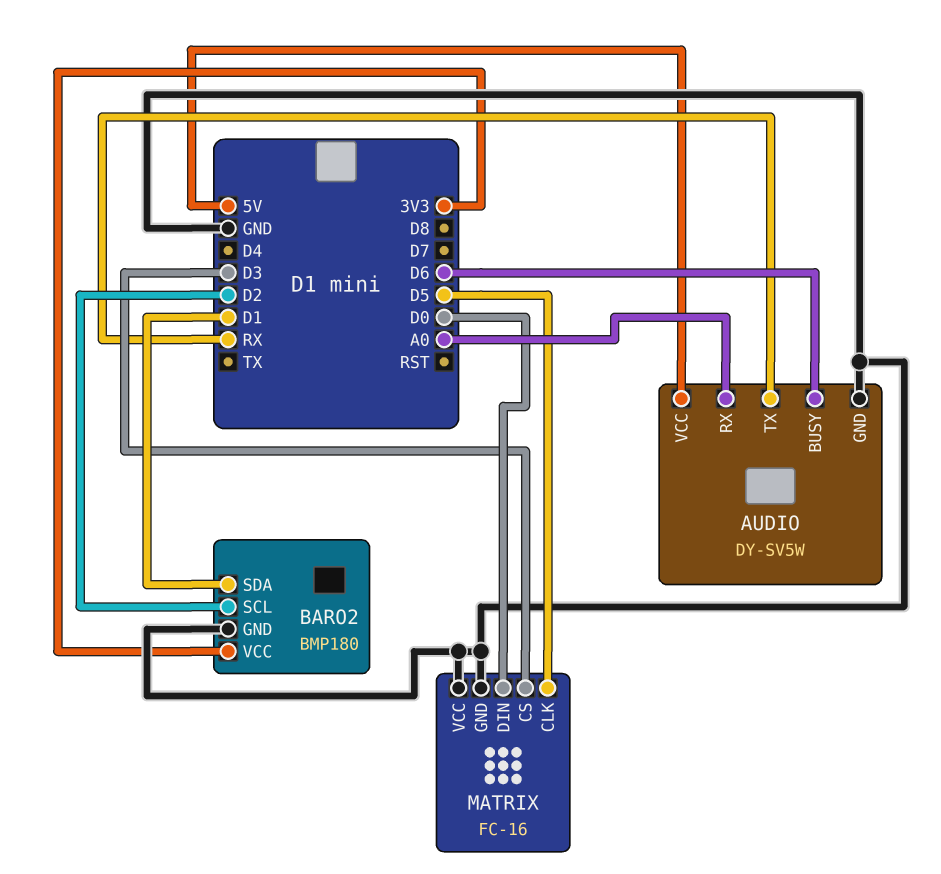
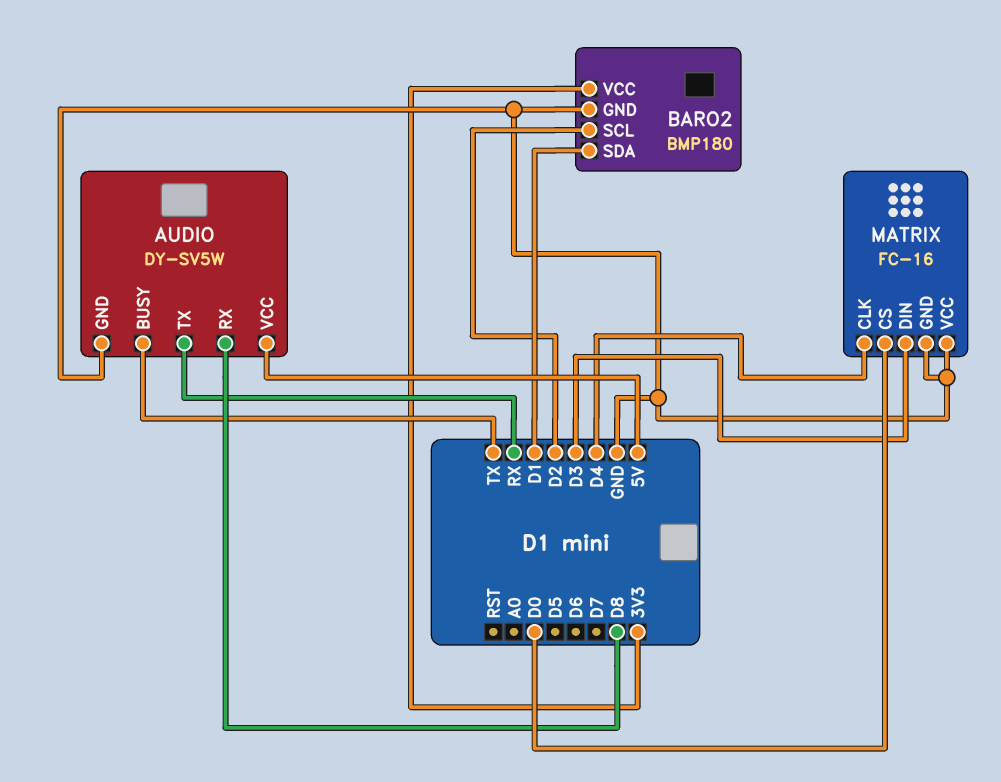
AUDIO pin BUSY: D6 -> TX
AUDIO pin RX: A0 -> D8
MATRIX pin CLK: D5 -> D4
MATRIX pin CS: D3 -> D0
MATRIX pin DIN: D0 -> D3

